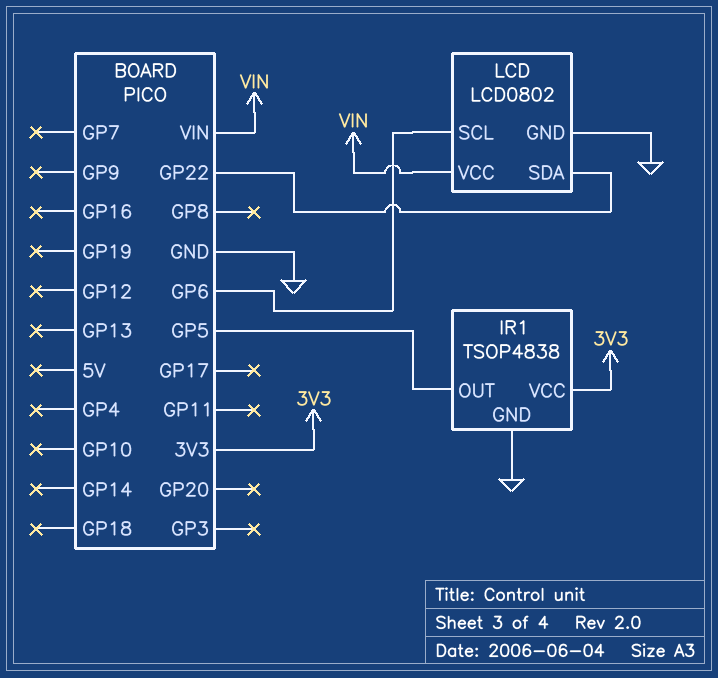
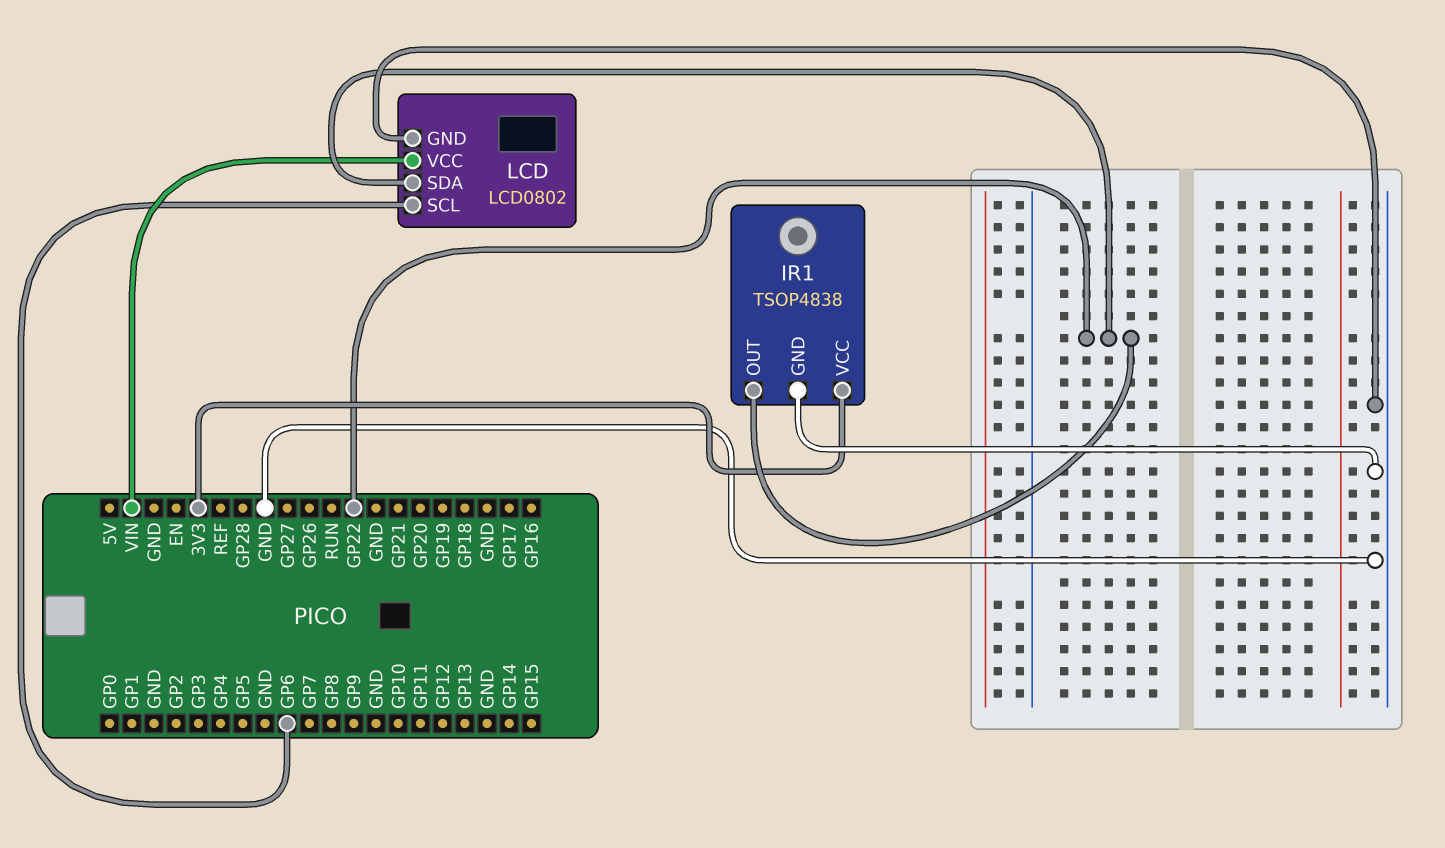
IR1 pin OUT: GP5 -> GP22

